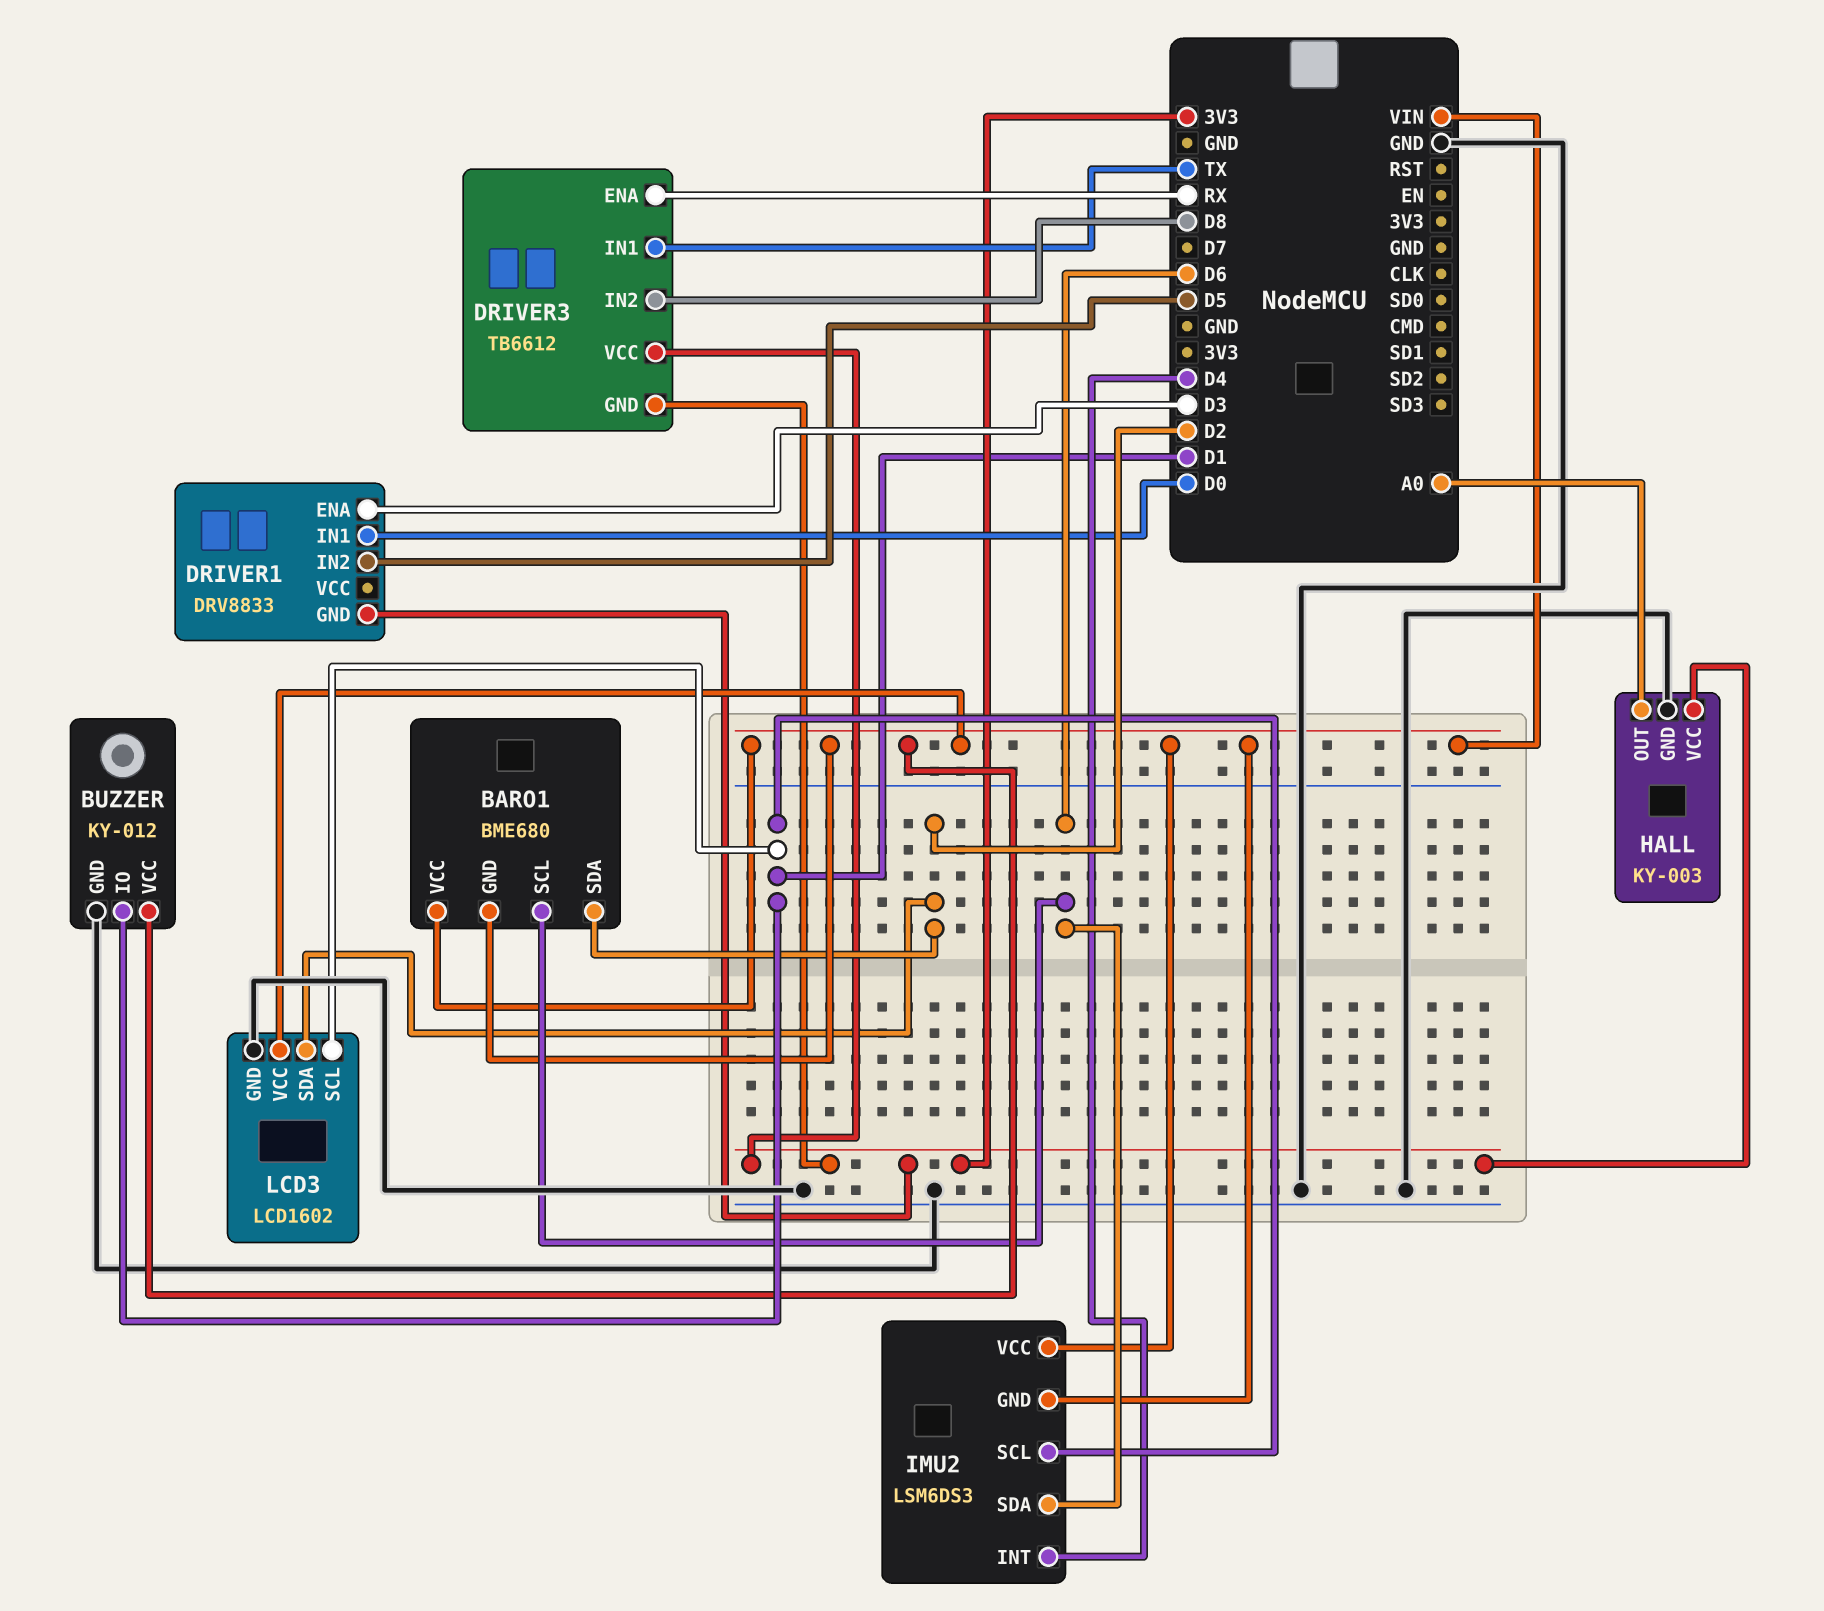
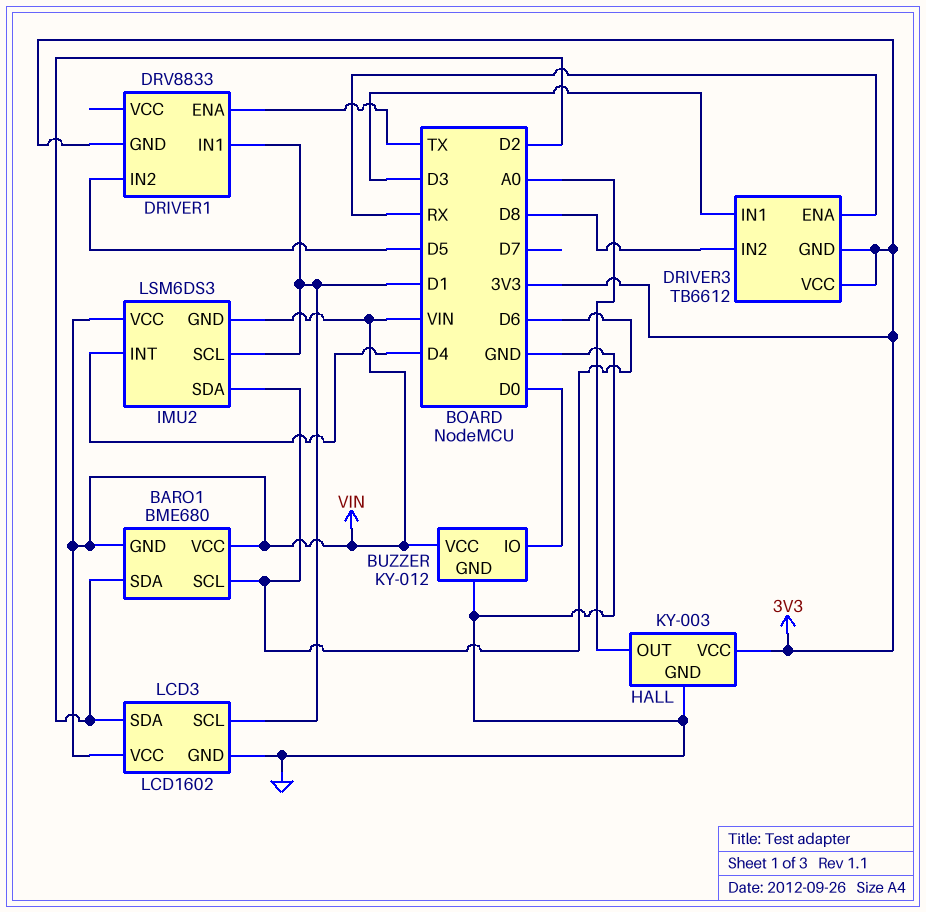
BUZZER pin IO: D1 -> D0
DRIVER1 pin ENA: D3 -> TX
DRIVER1 pin IN1: D0 -> D1
DRIVER3 pin IN1: TX -> D3

